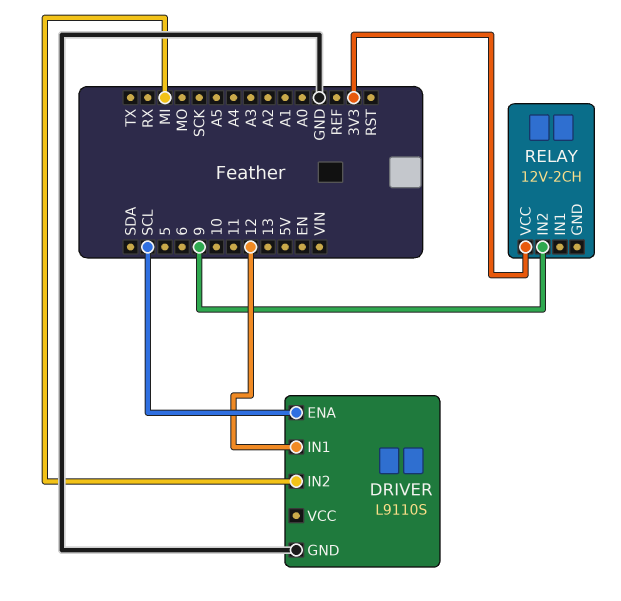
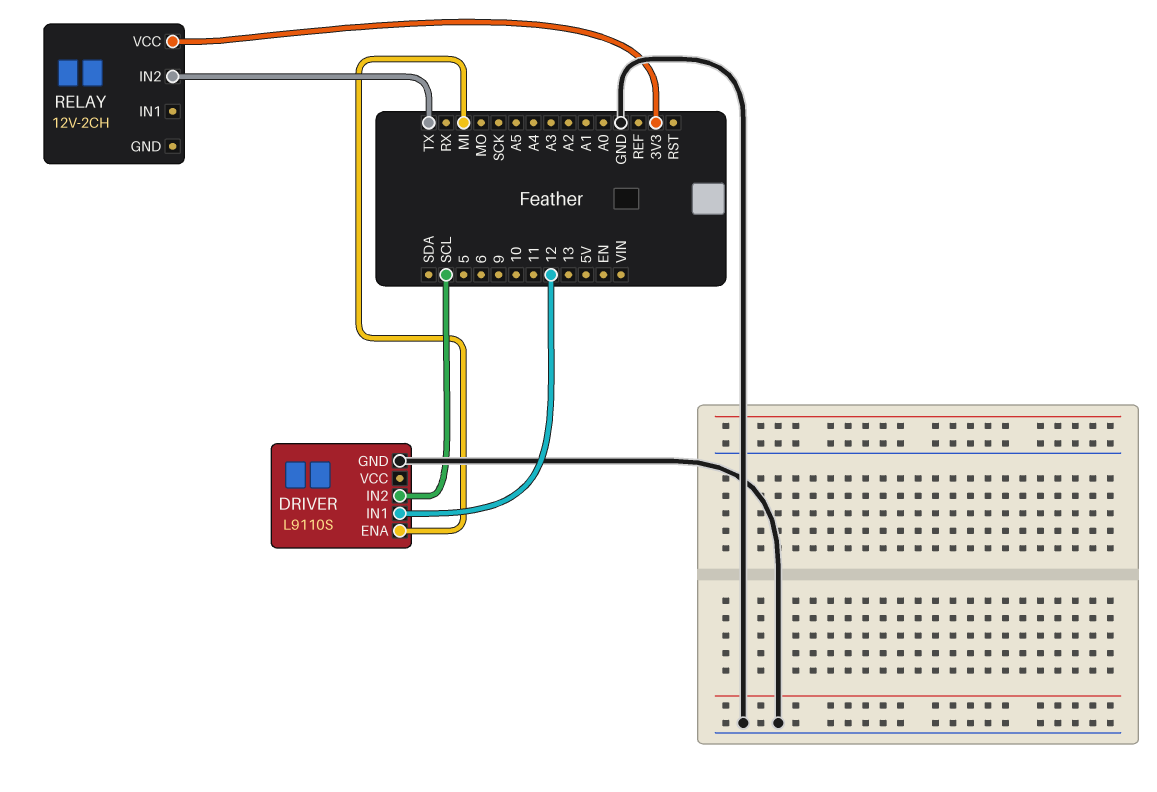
DRIVER pin ENA: SCL -> MI
DRIVER pin IN2: MI -> SCL
RELAY pin IN2: 9 -> TX

